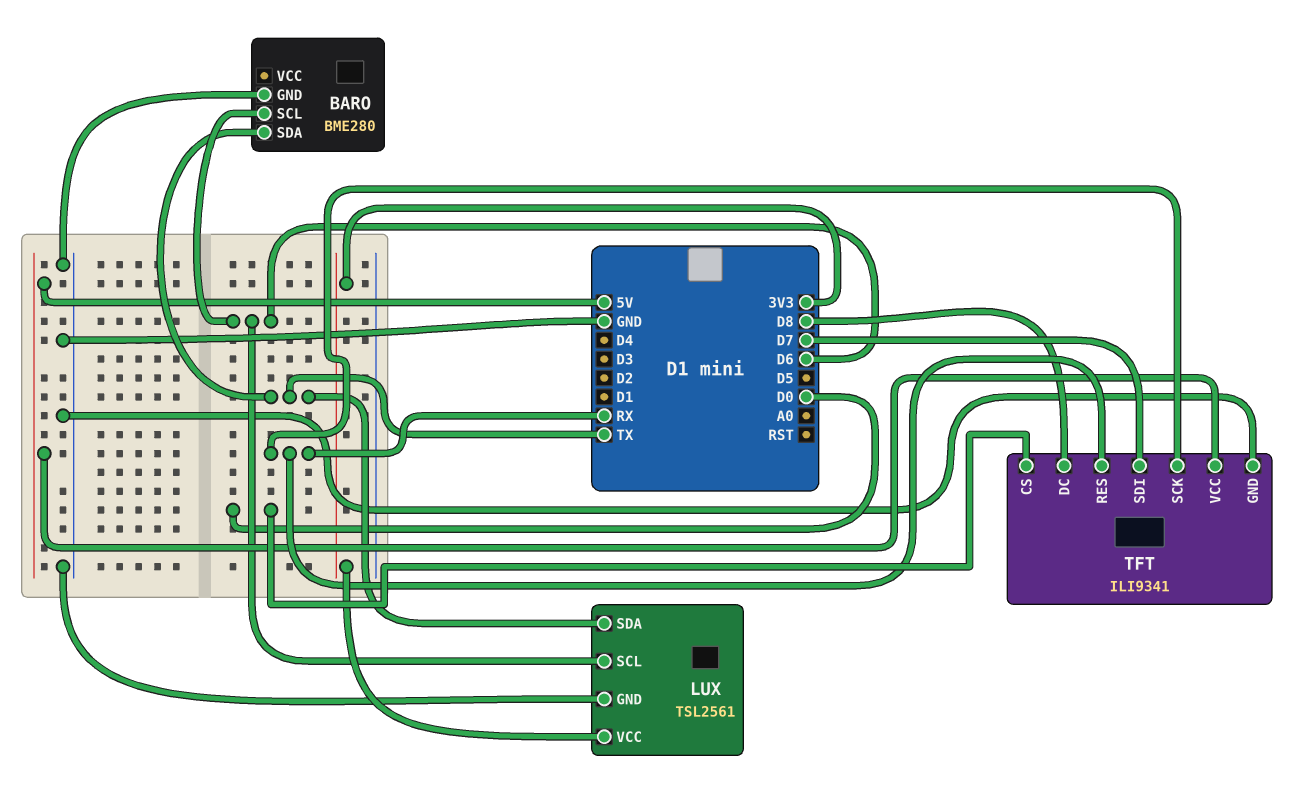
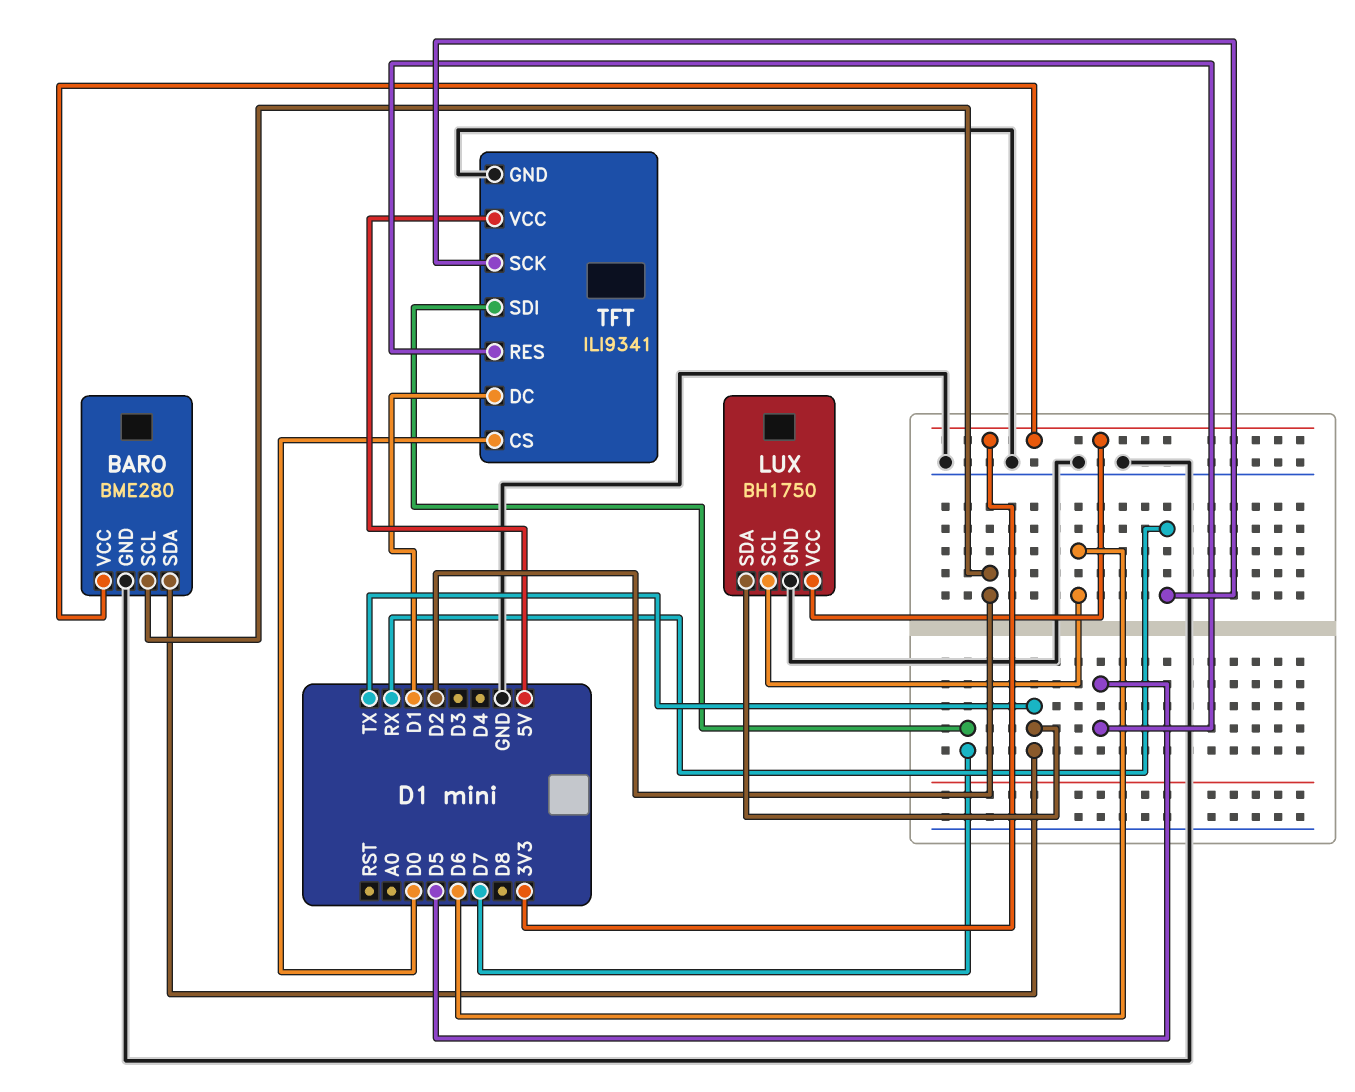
BARO pin SCL: D6 -> D2
BARO pin VCC: none -> 3V3
LUX: TSL2561 -> BH1750
TFT pin DC: D8 -> D1
TFT pin RES: RX -> D5

